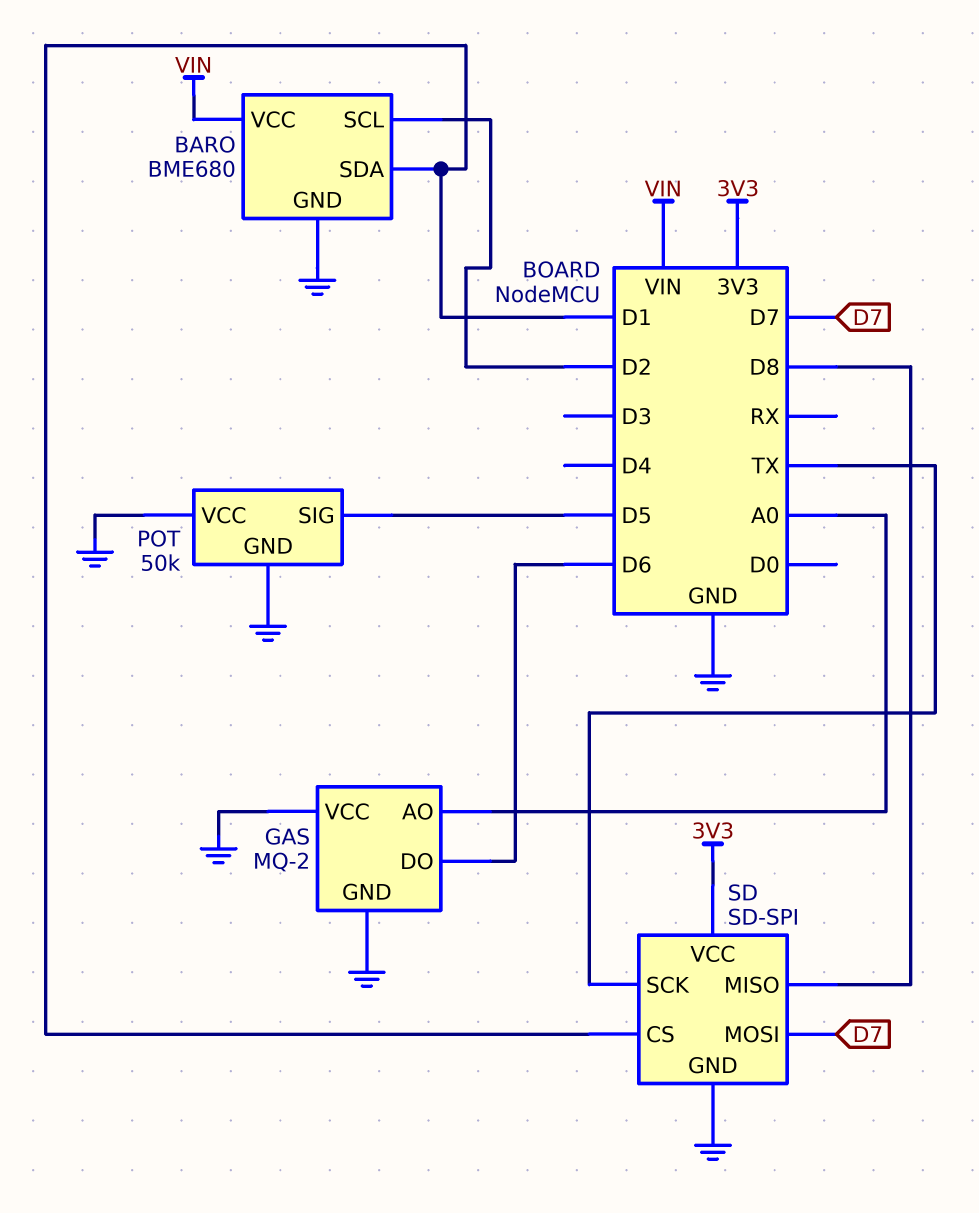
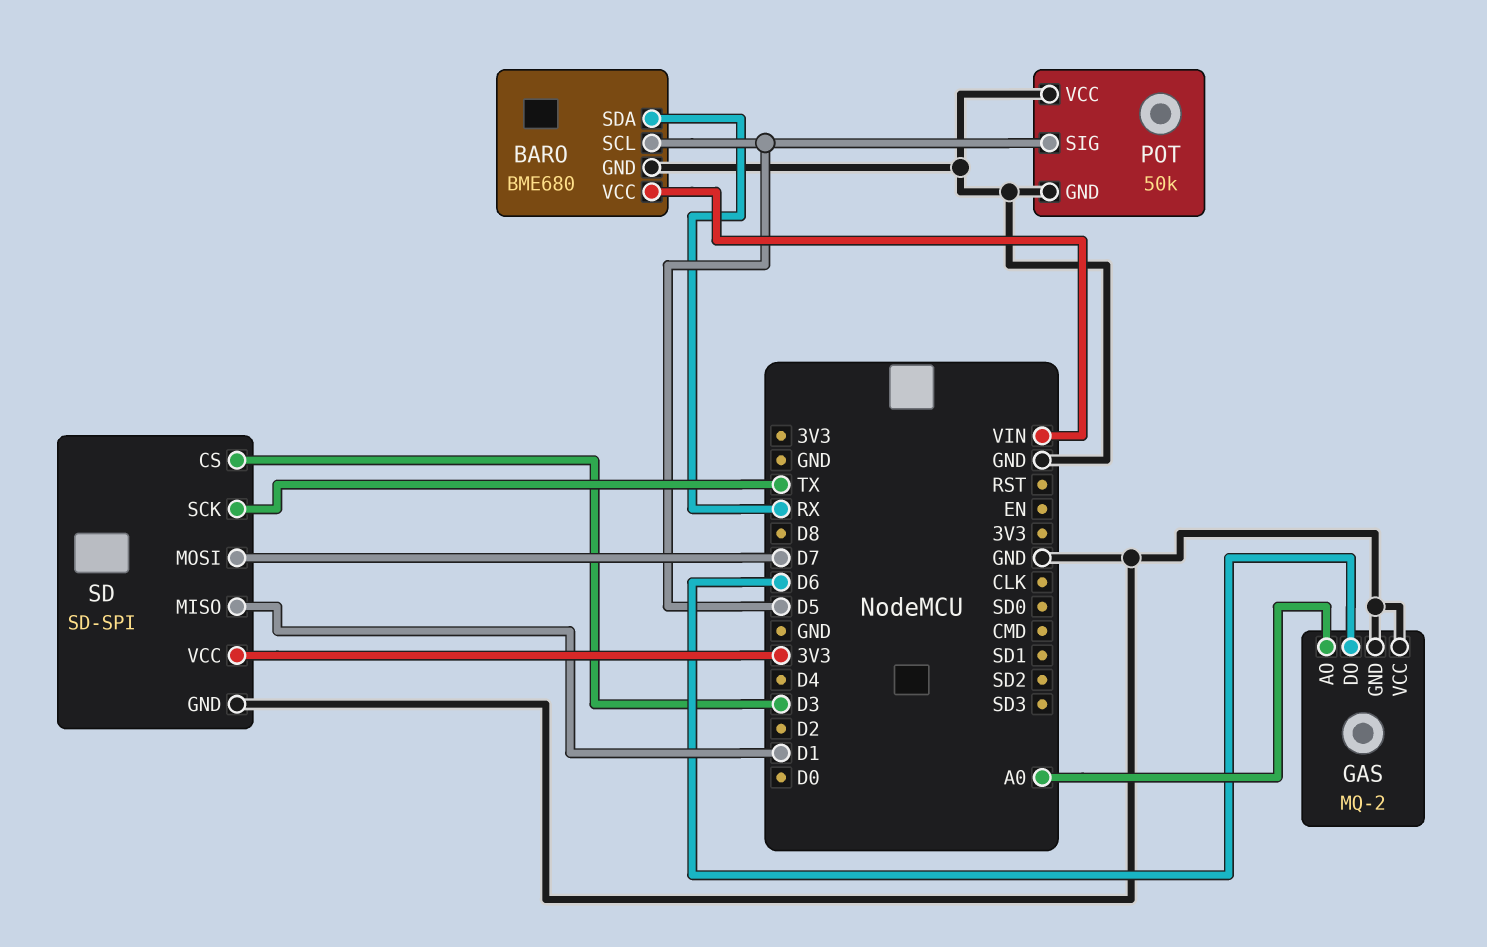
BARO pin SCL: D2 -> D5
BARO pin SDA: D1 -> RX
SD pin CS: D1 -> D3
SD pin MISO: D8 -> D1

